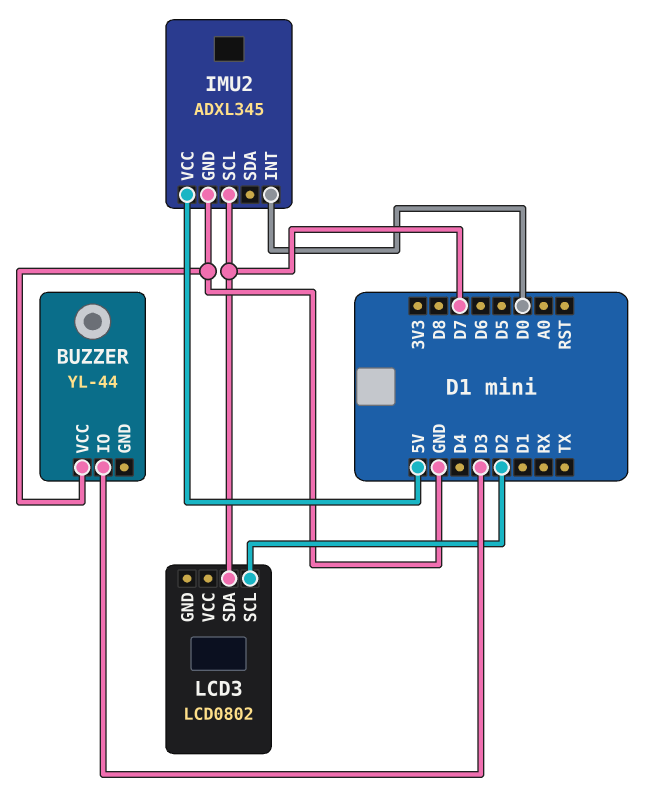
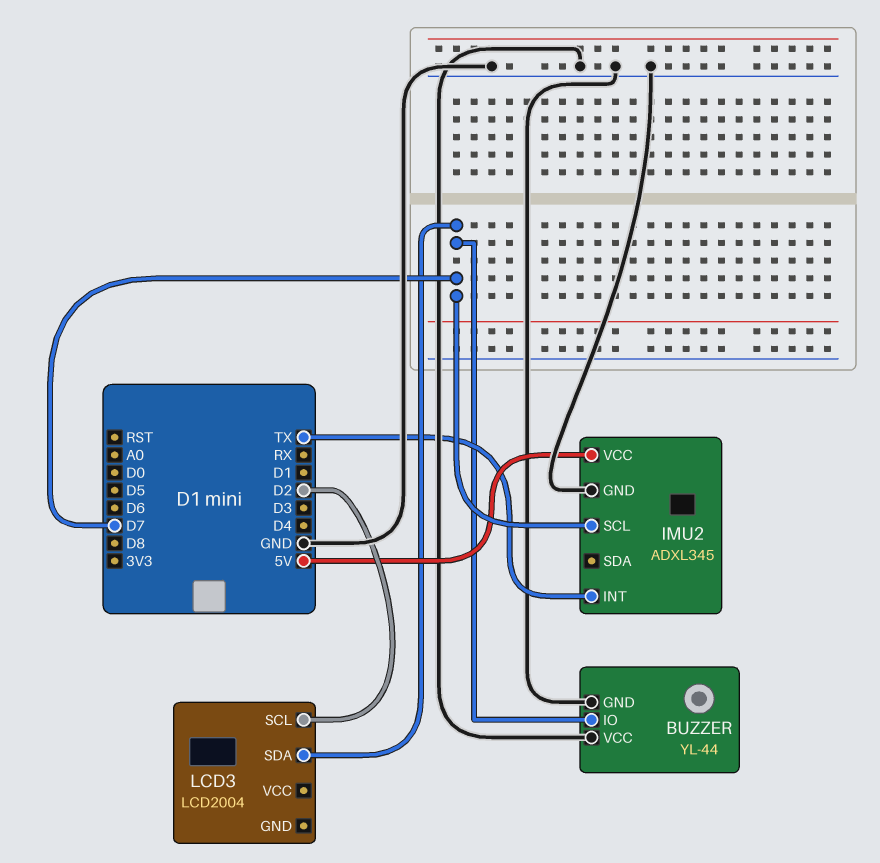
BUZZER pin GND: none -> GND
BUZZER pin IO: D3 -> D7
IMU2 pin INT: D0 -> TX
LCD3: LCD0802 -> LCD2004

